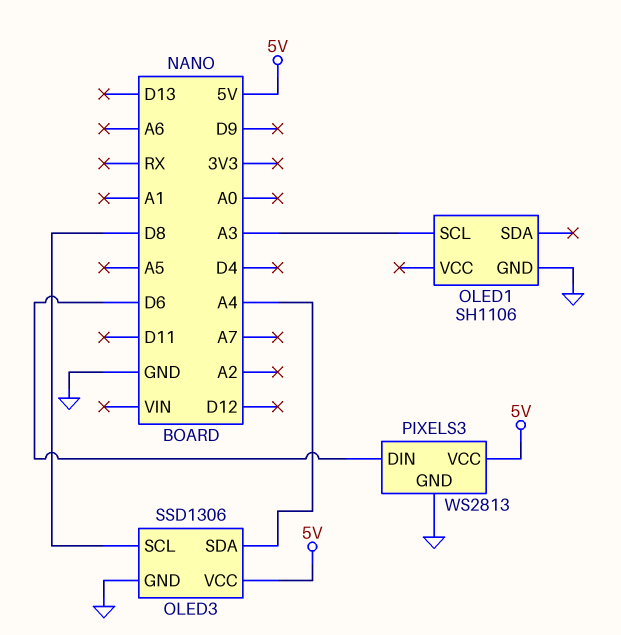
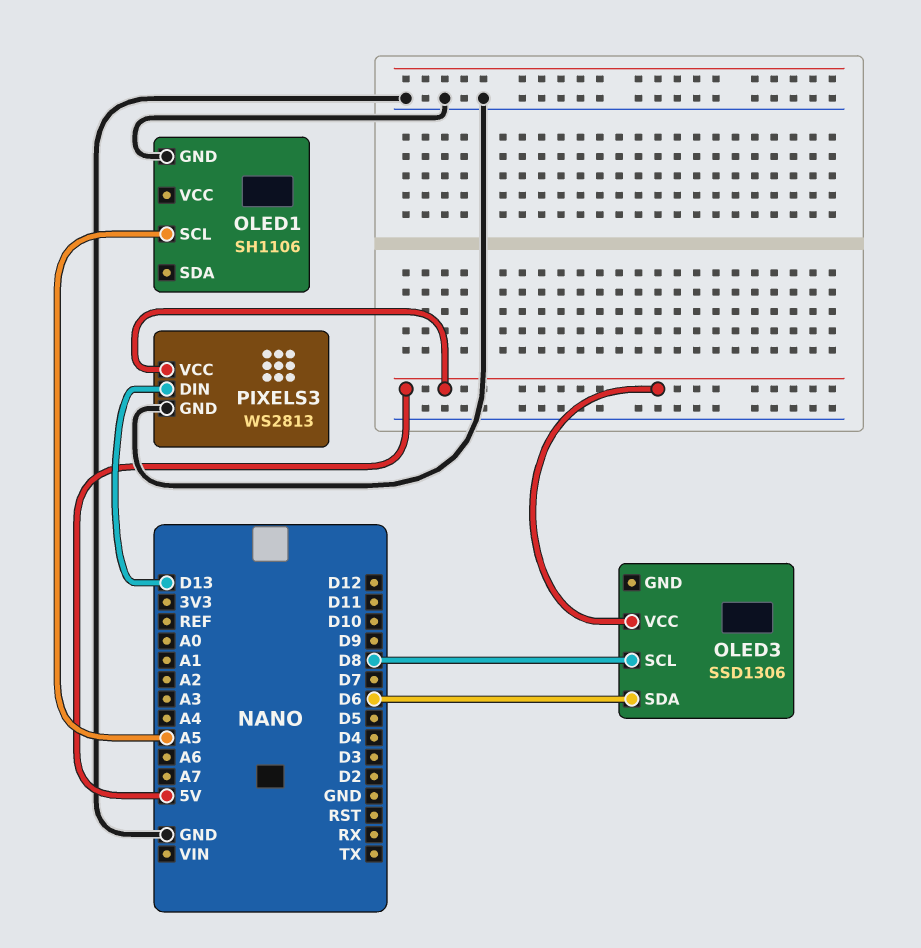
OLED1 pin SCL: A3 -> A5
OLED3 pin GND: GND -> none
OLED3 pin SDA: A4 -> D6
PIXELS3 pin DIN: D6 -> D13

